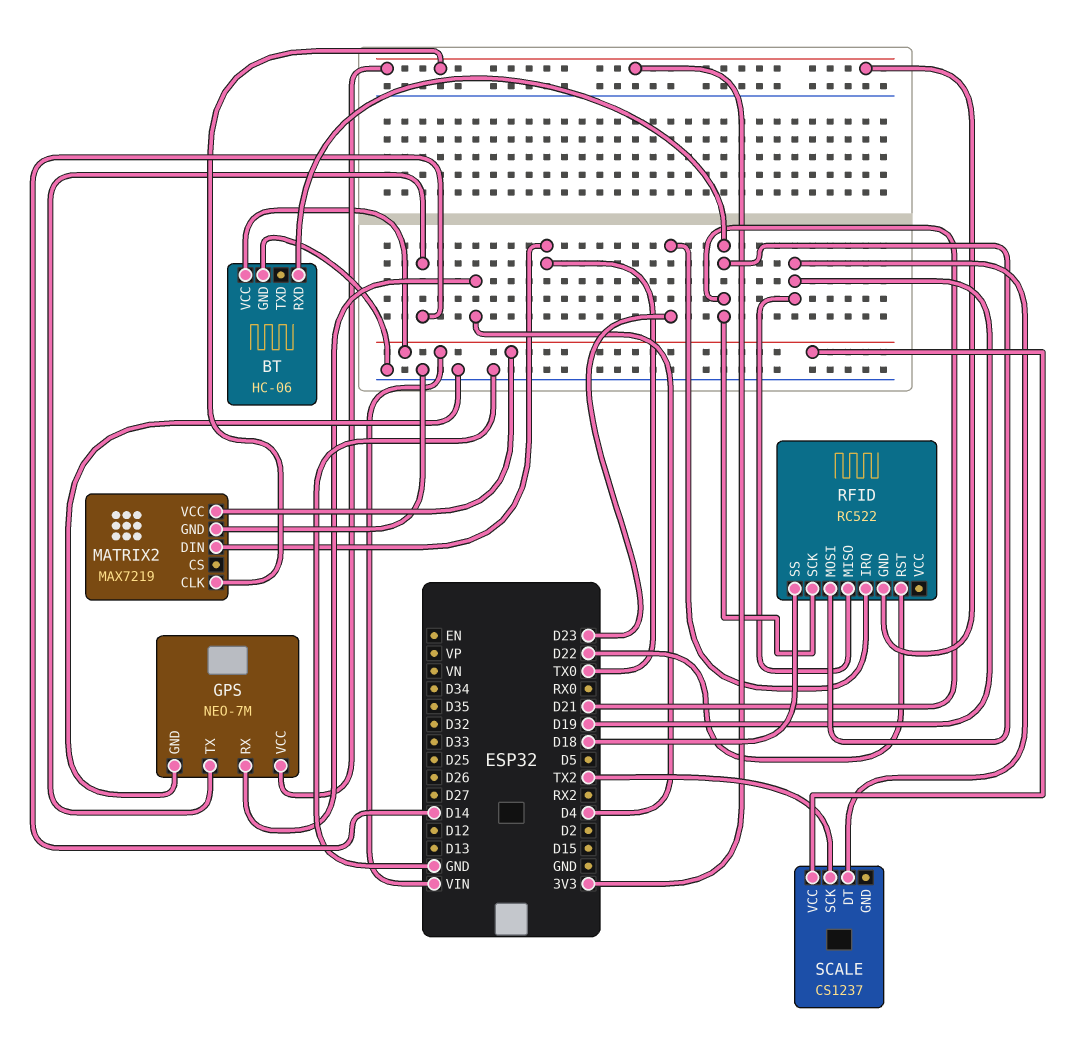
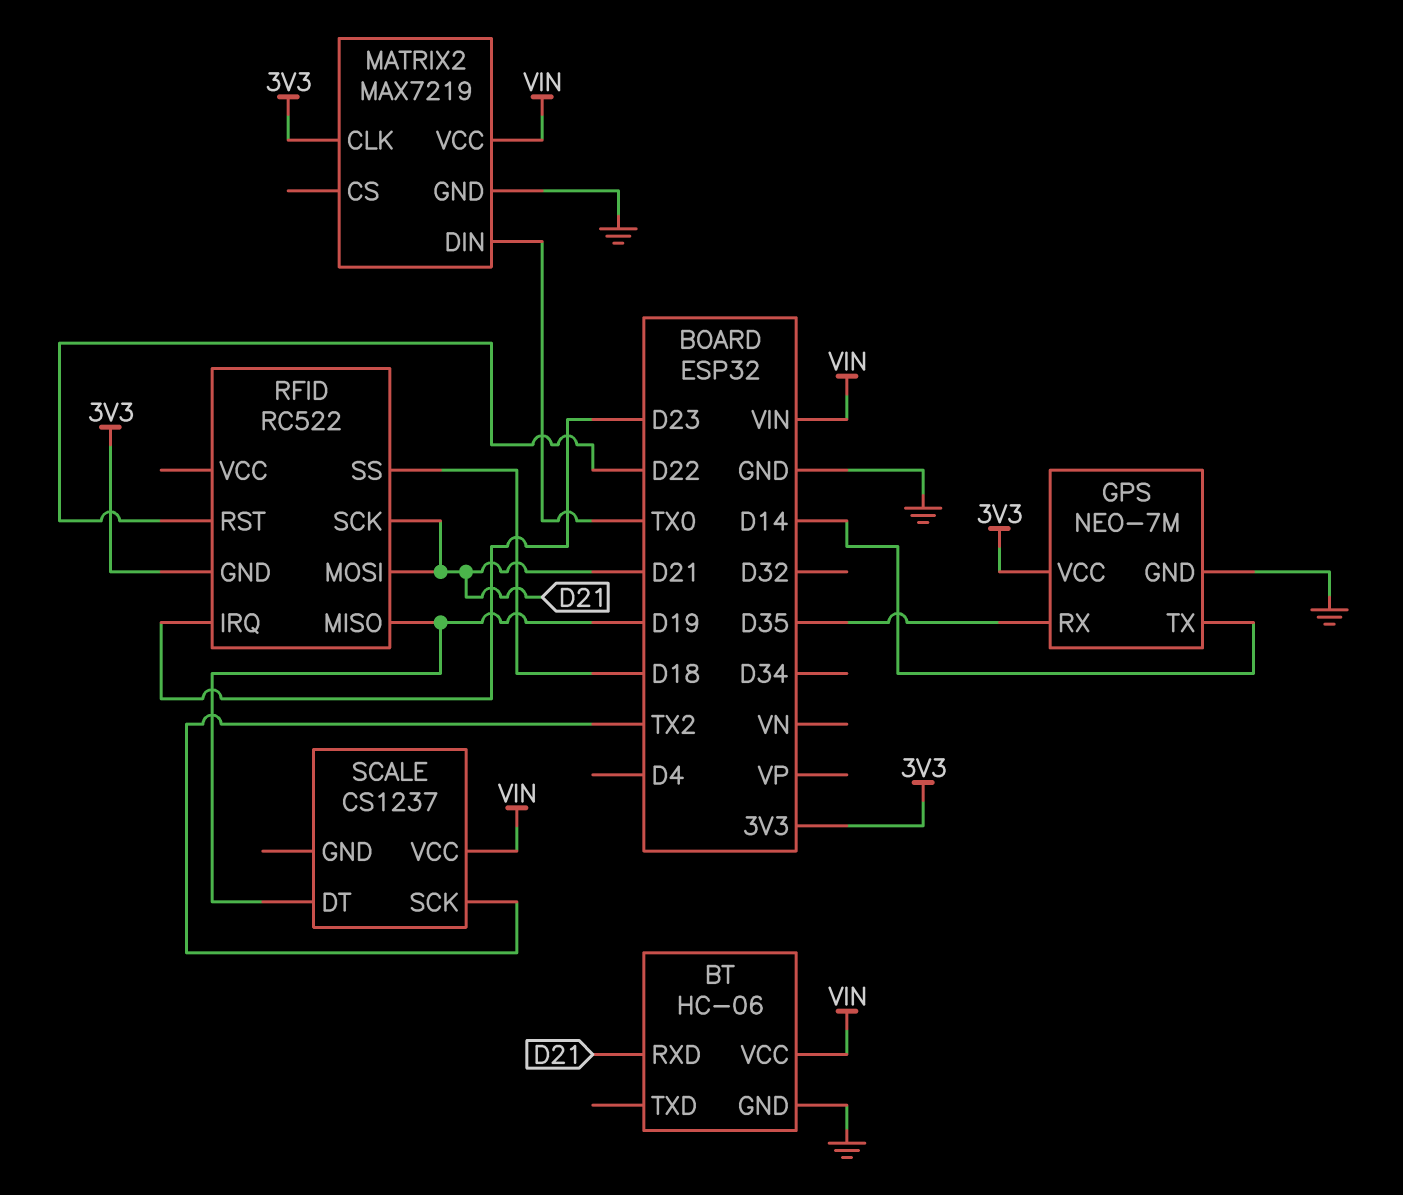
GPS pin RX: D4 -> D35

